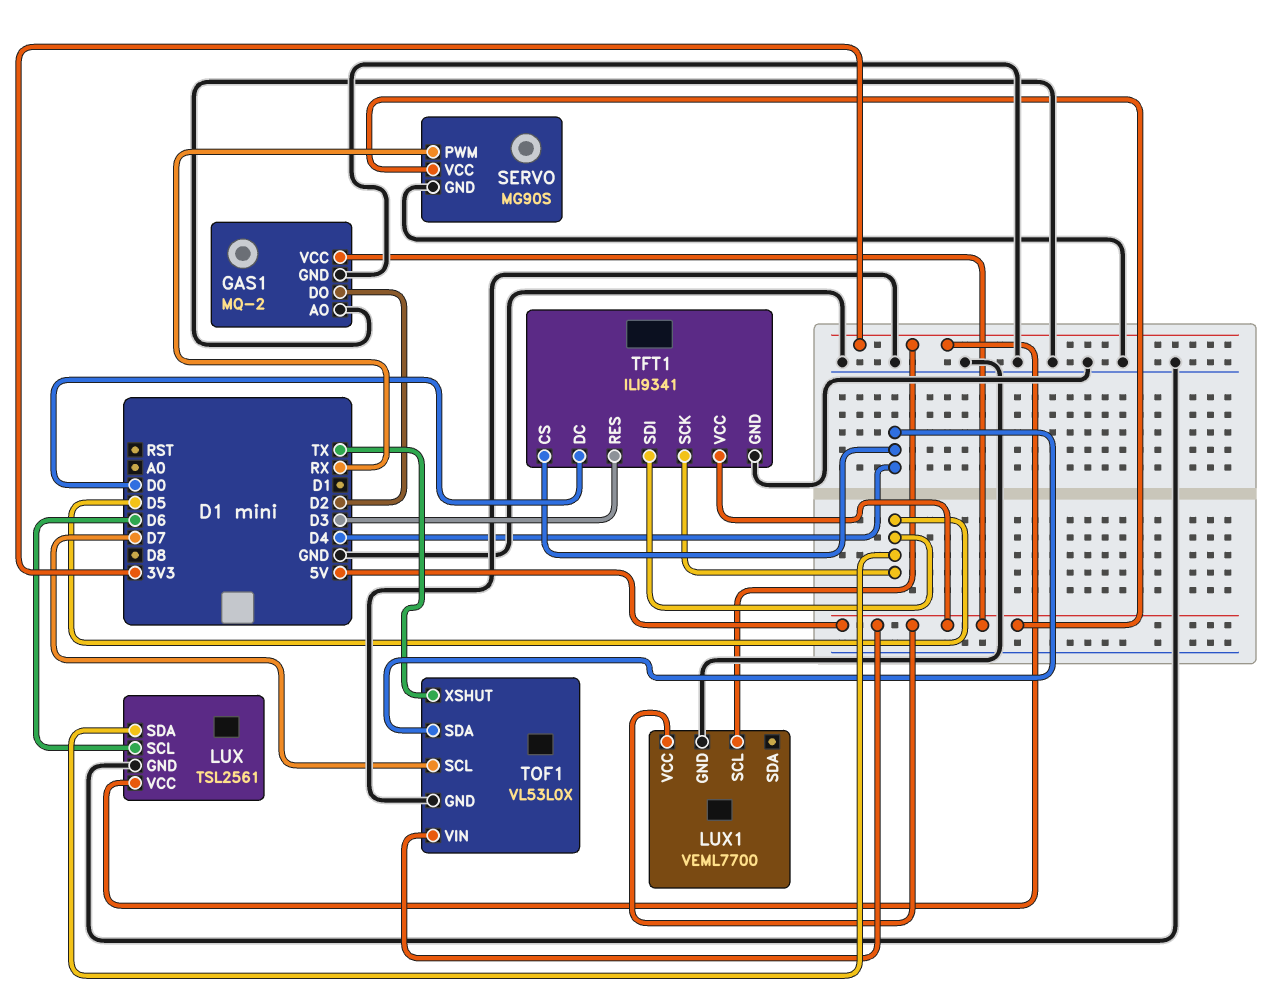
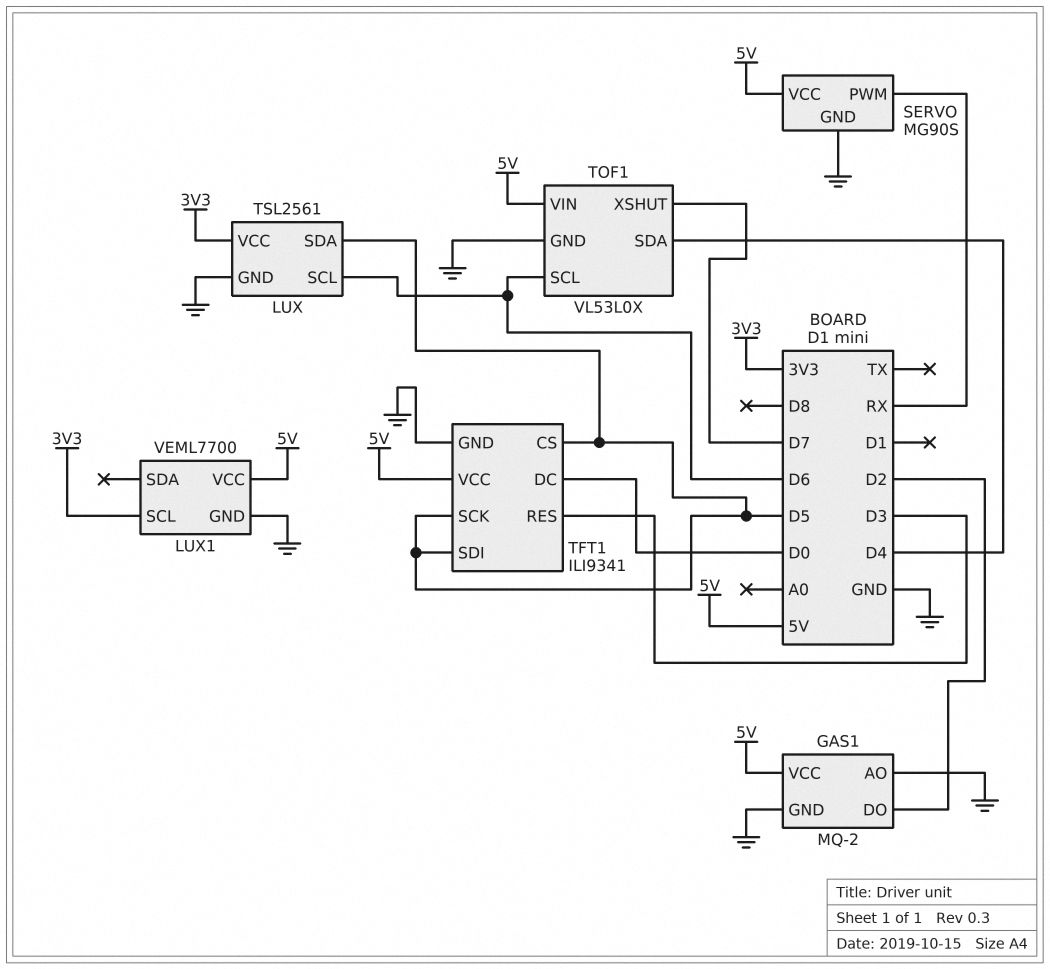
TFT1 pin CS: D4 -> D5
TOF1 pin SCL: D7 -> D6
TOF1 pin XSHUT: TX -> D7

